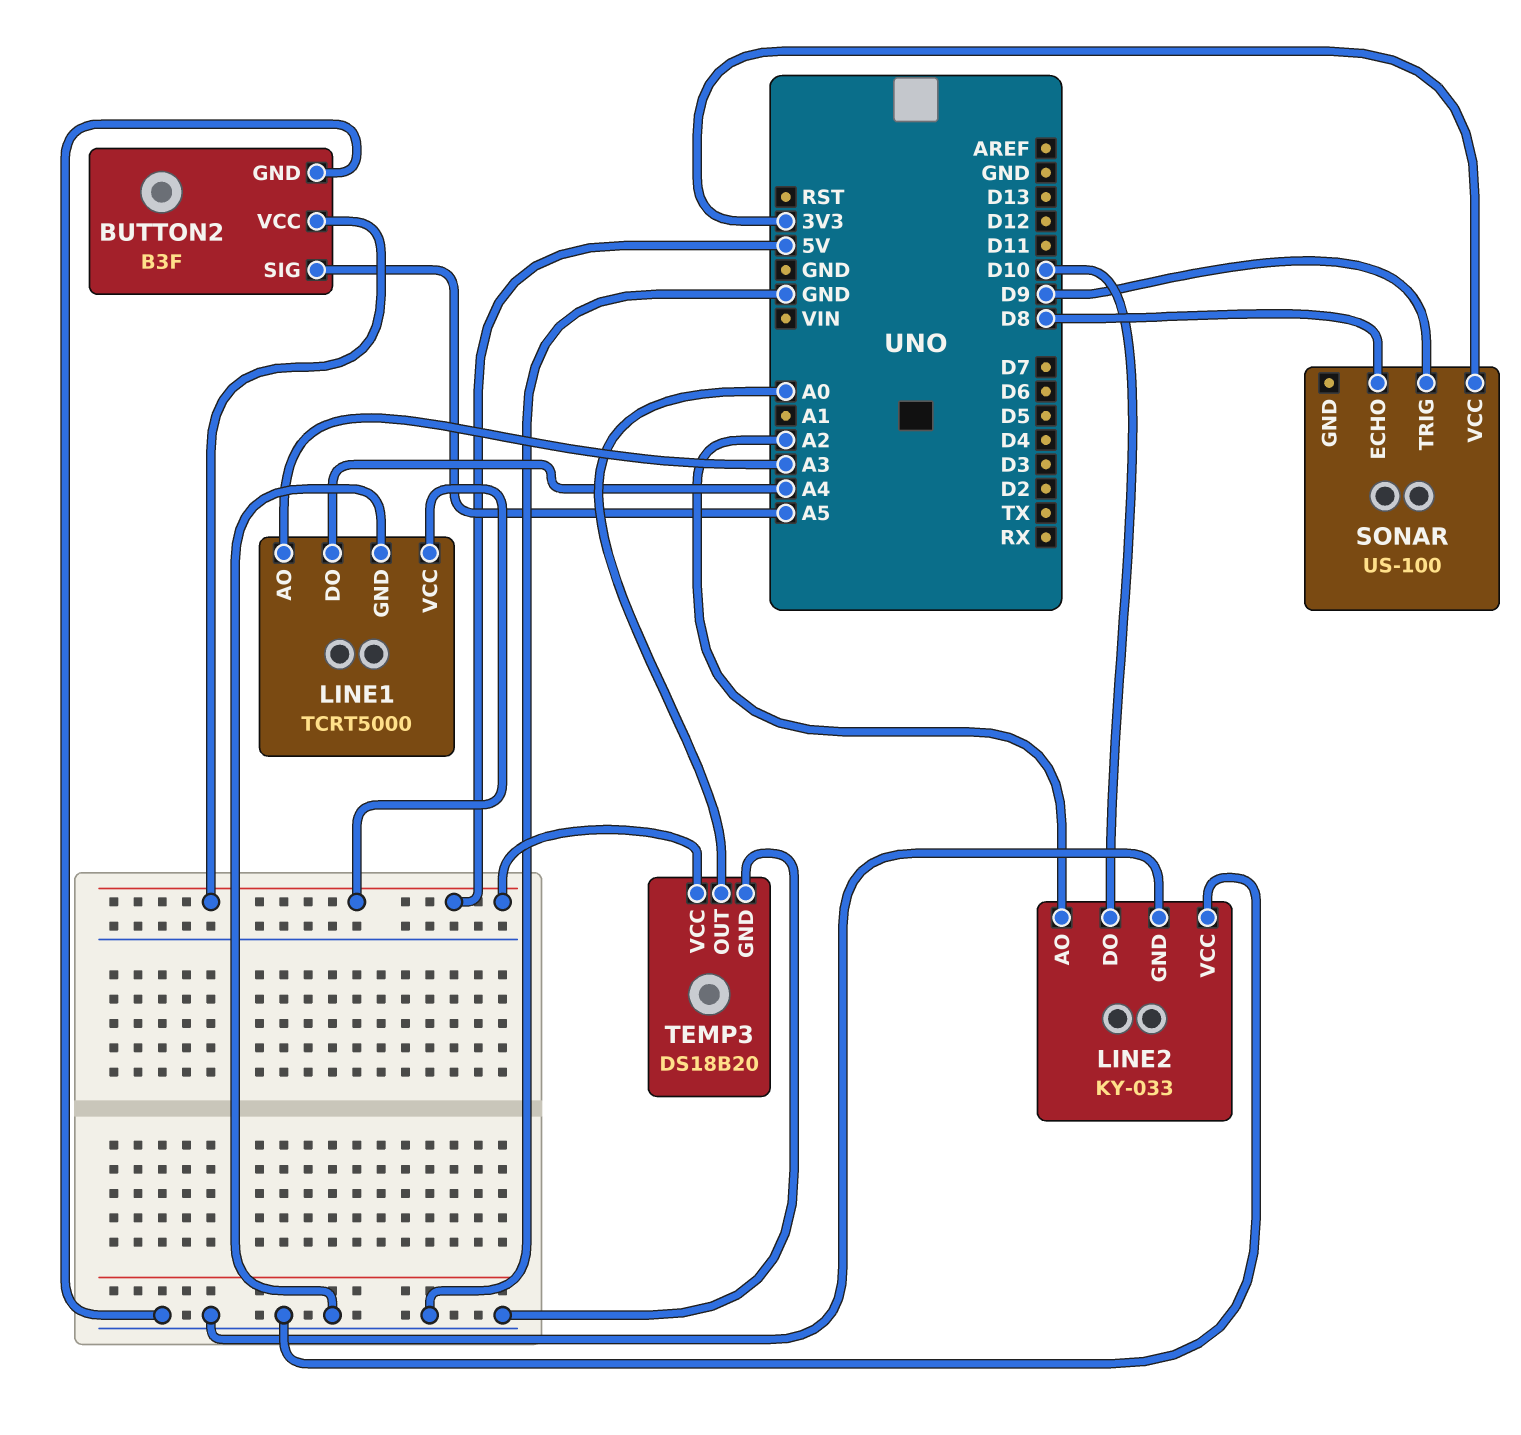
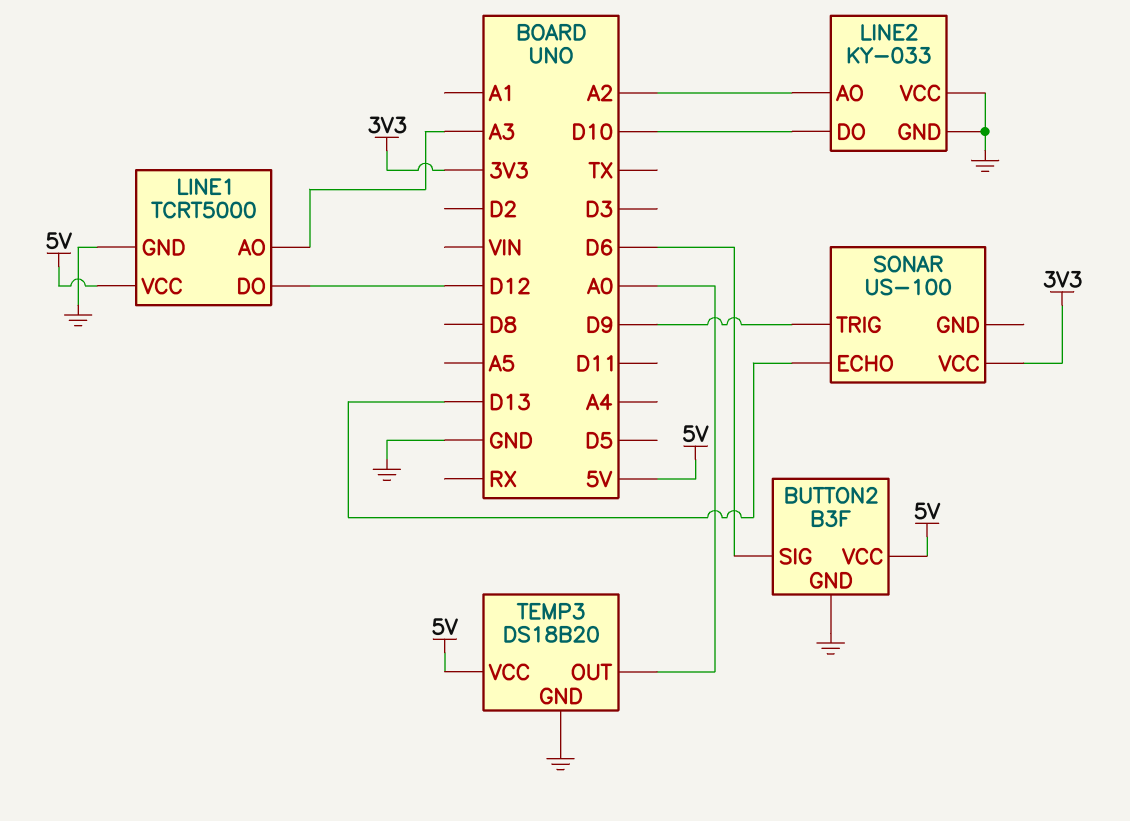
BUTTON2 pin SIG: A5 -> D6
LINE1 pin DO: A4 -> D12
SONAR pin ECHO: D8 -> D13

